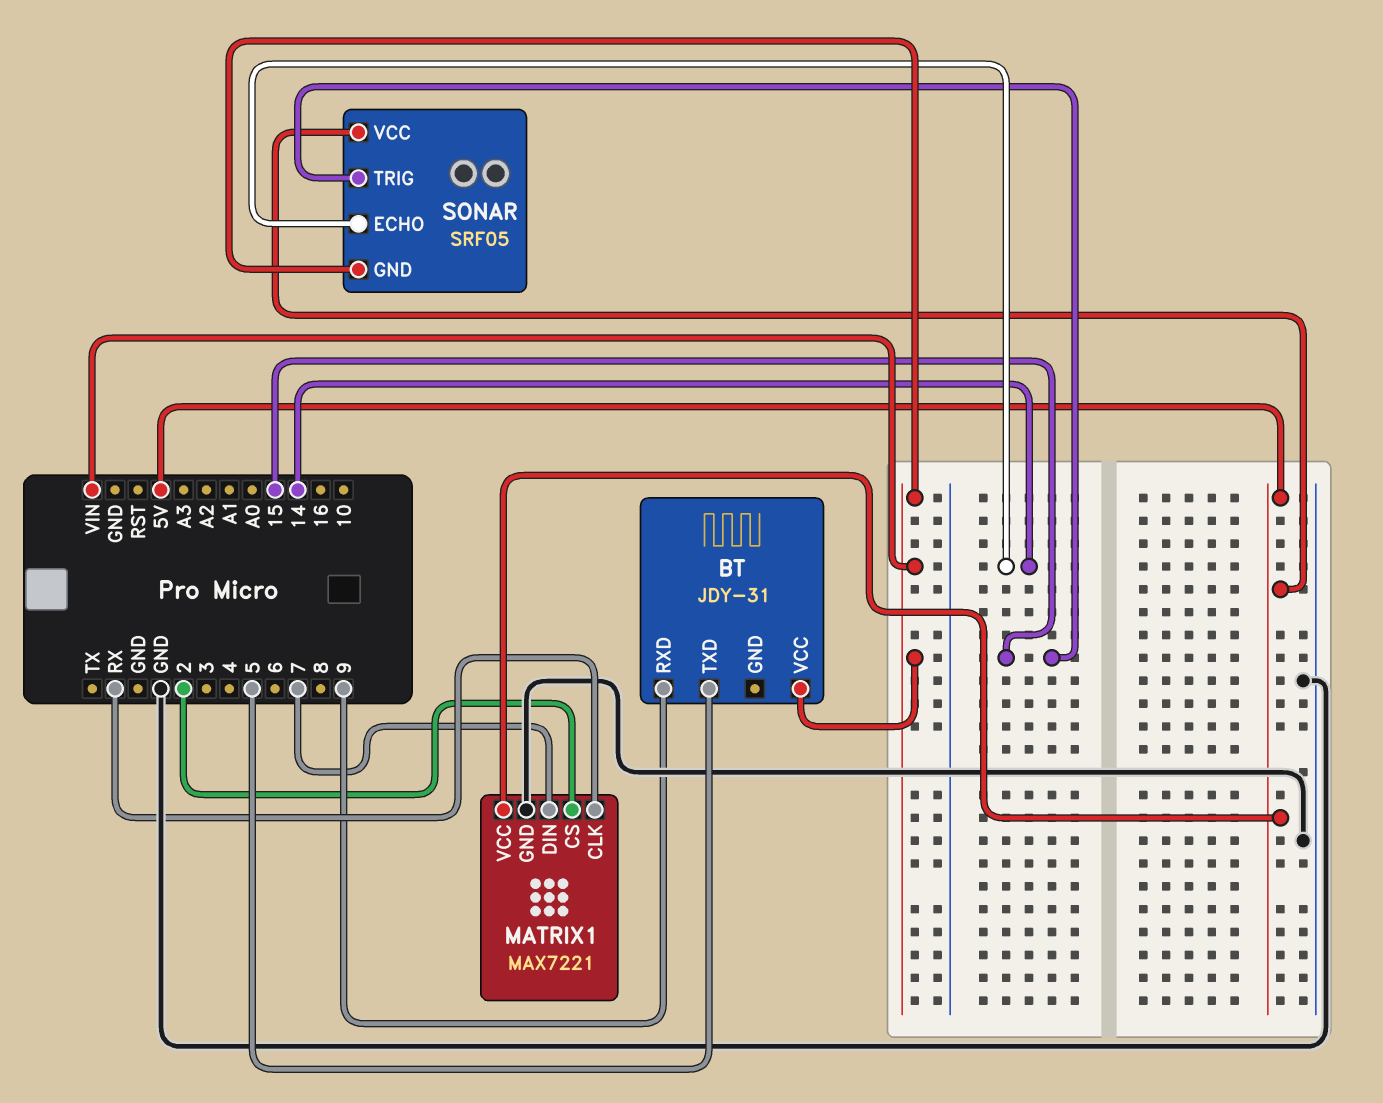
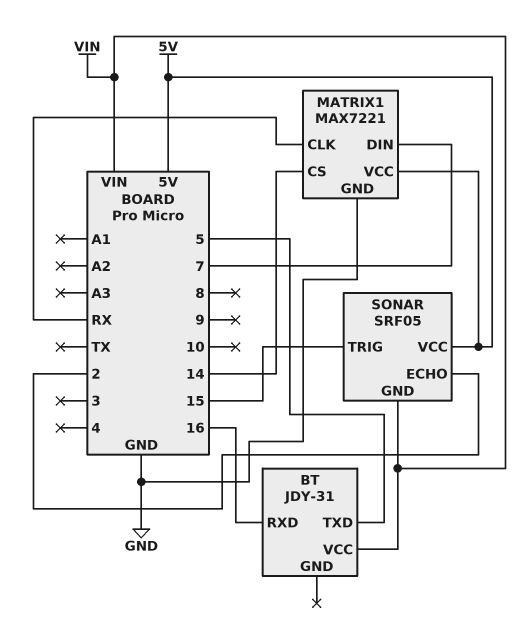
BT pin RXD: 9 -> 16
MATRIX1 pin CS: 2 -> 14
SONAR pin ECHO: 14 -> 2

